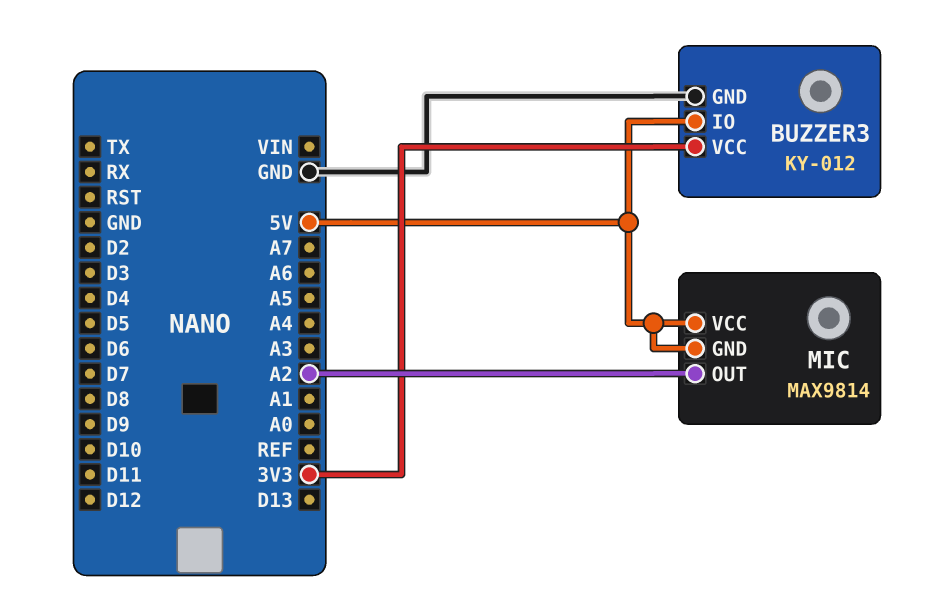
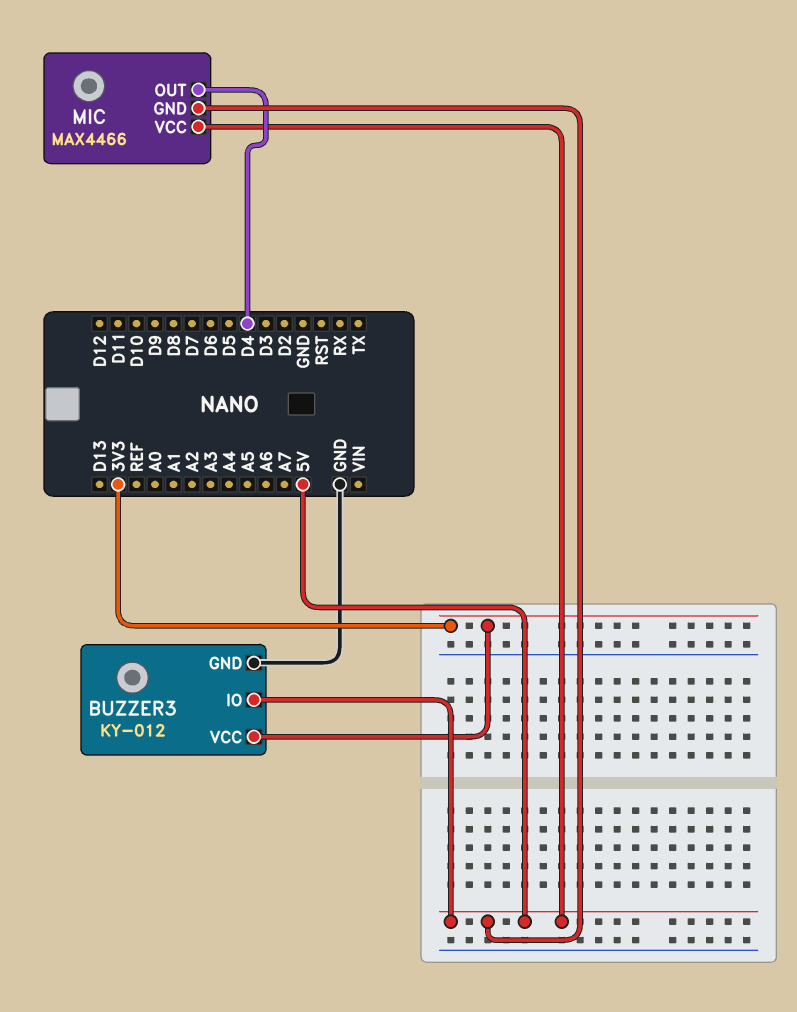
MIC: MAX9814 -> MAX4466
MIC pin OUT: A2 -> D4

